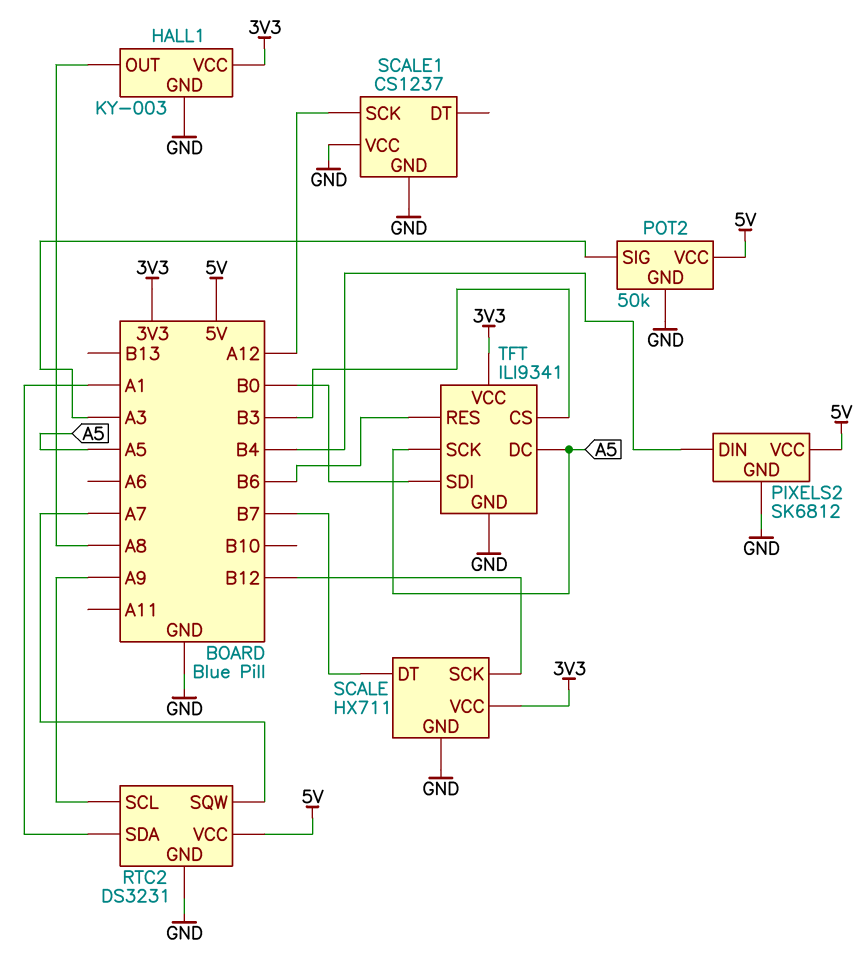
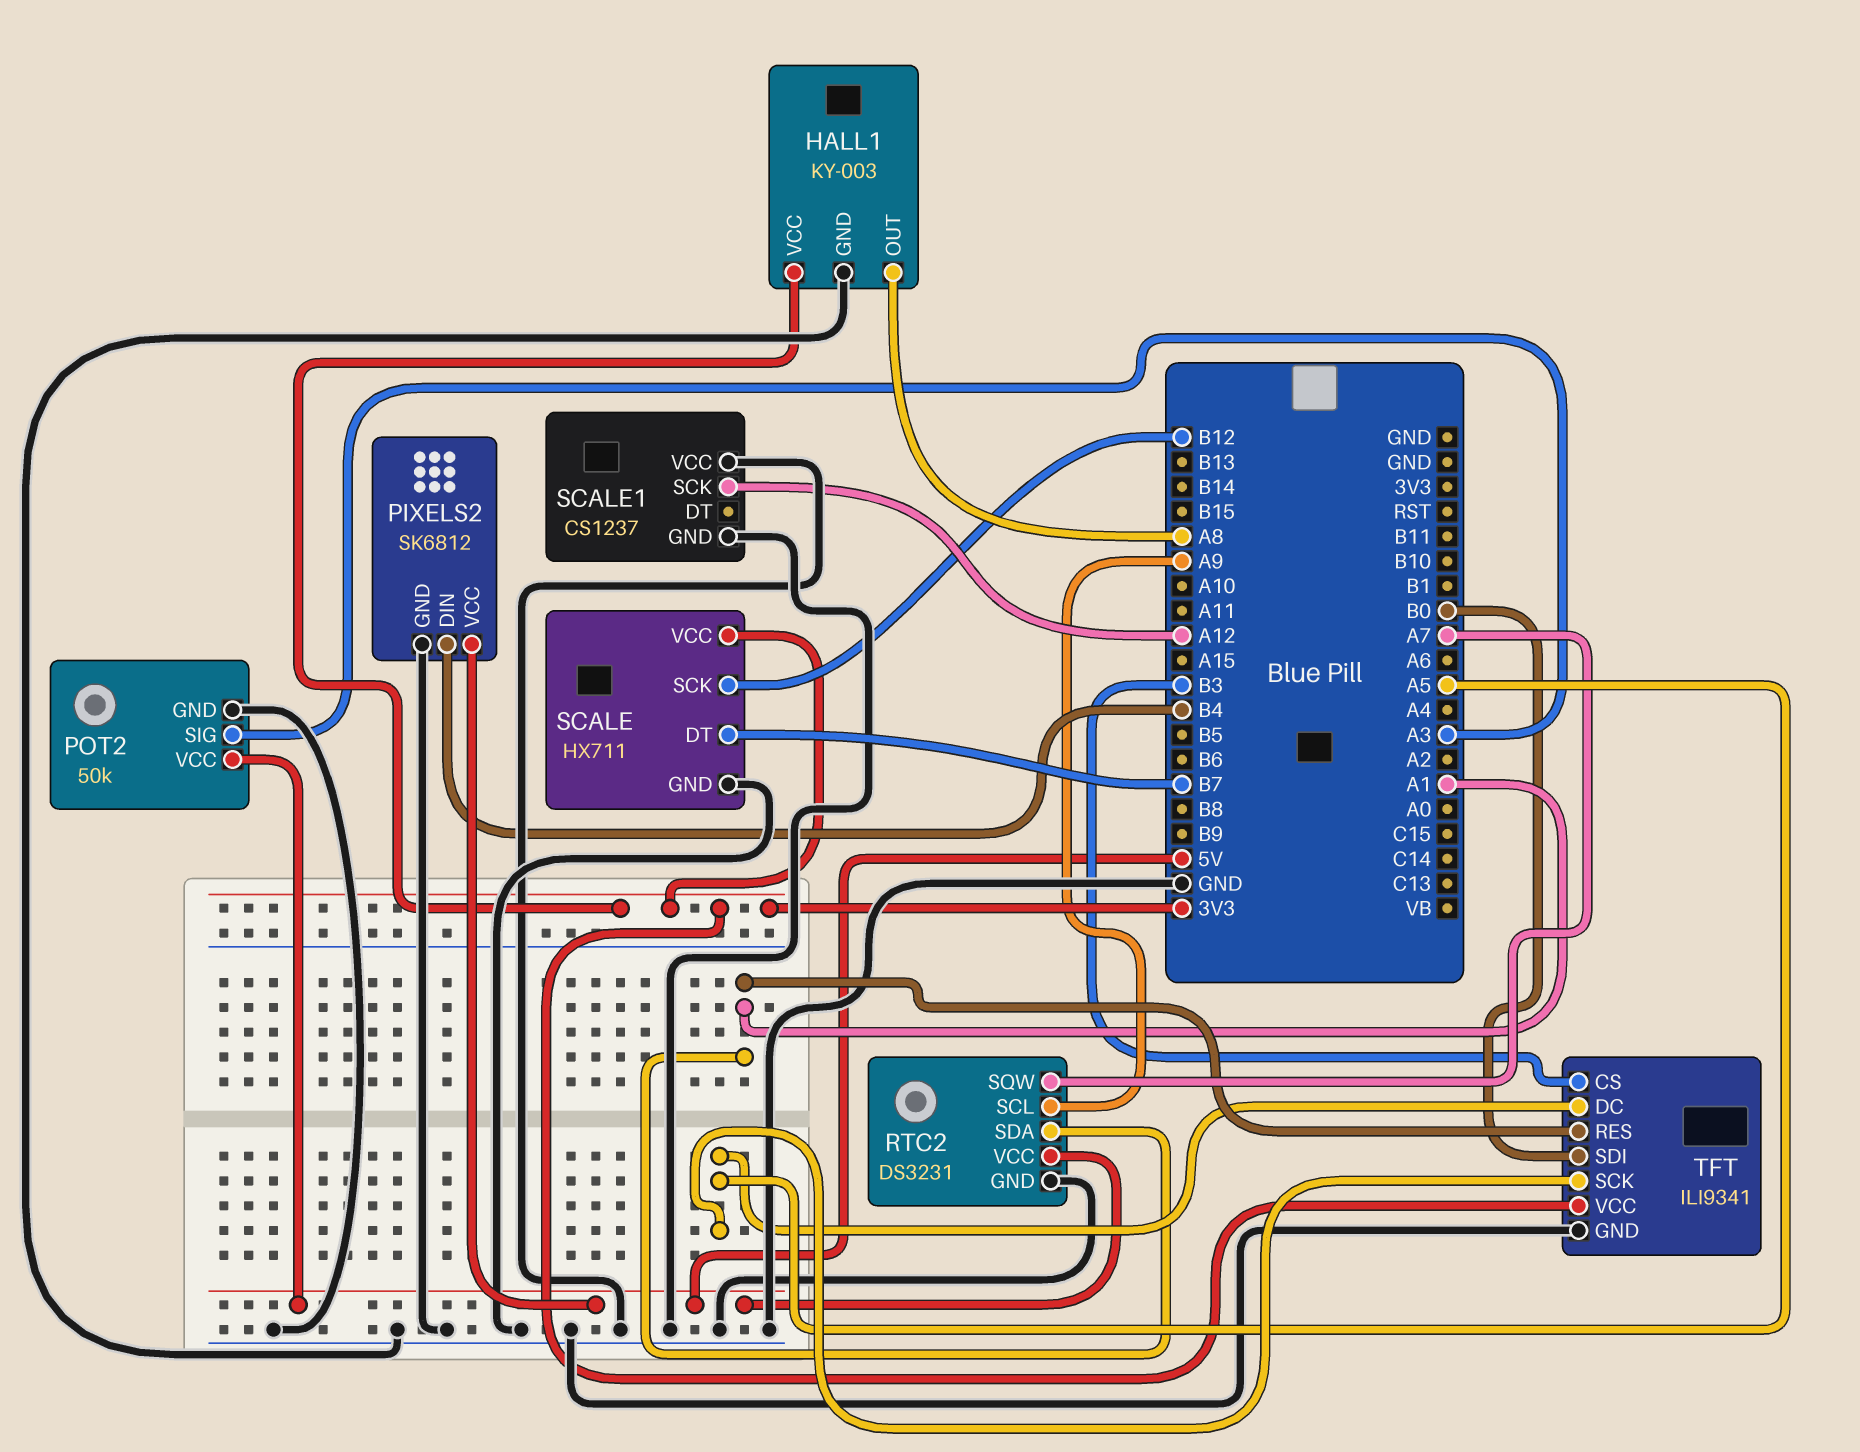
TFT pin RES: B6 -> A1

